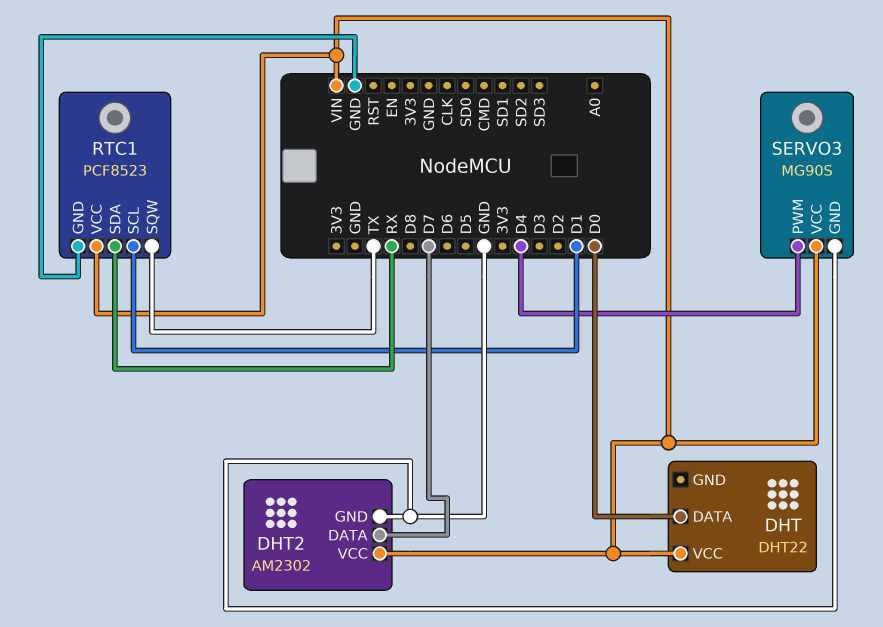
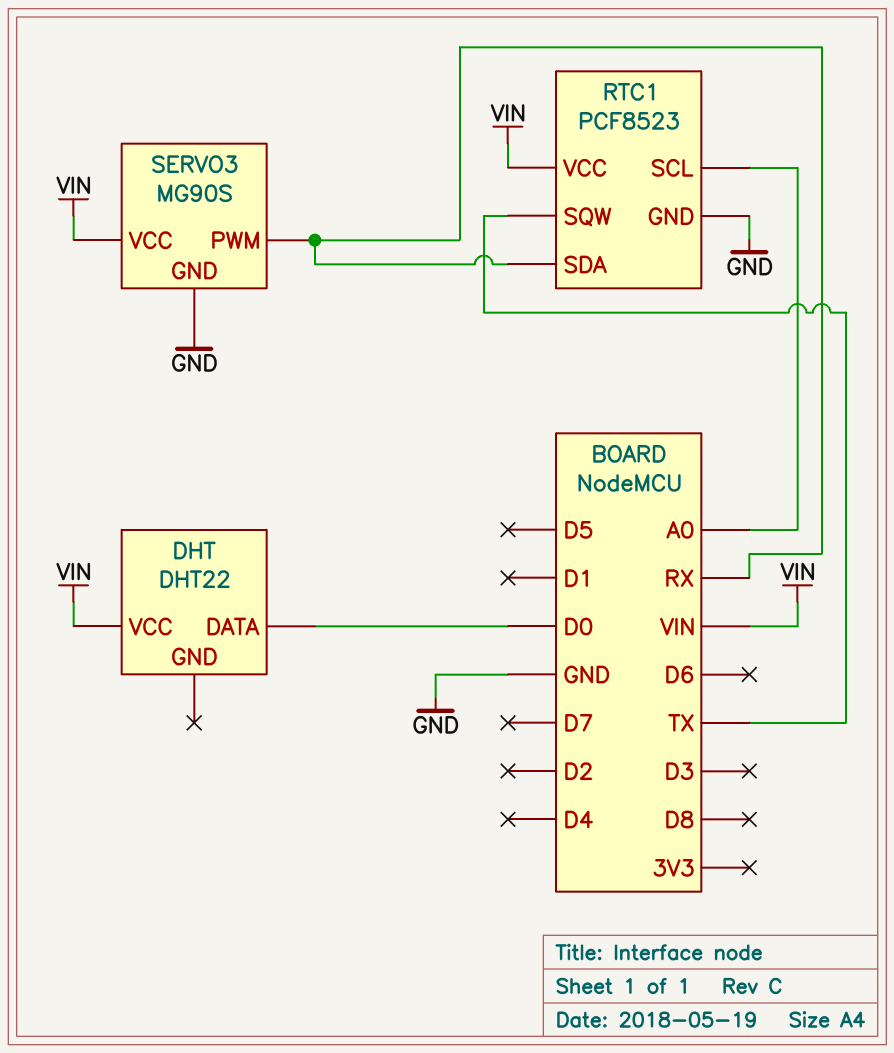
DHT2: AM2302 -> none
DHT2 pin DATA: D7 -> none
DHT2 pin GND: GND -> none
DHT2 pin VCC: VIN -> none
RTC1 pin SCL: D1 -> A0
SERVO3 pin PWM: D4 -> RX

